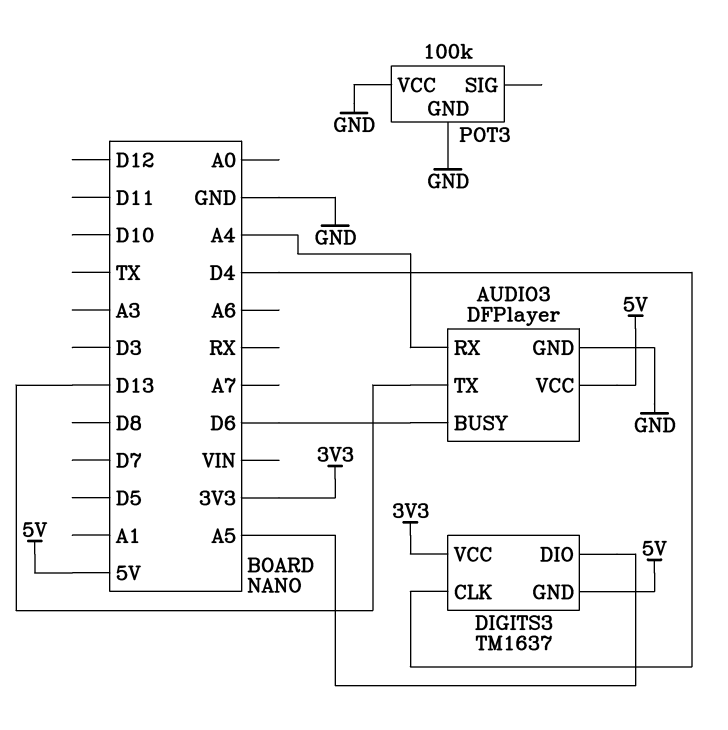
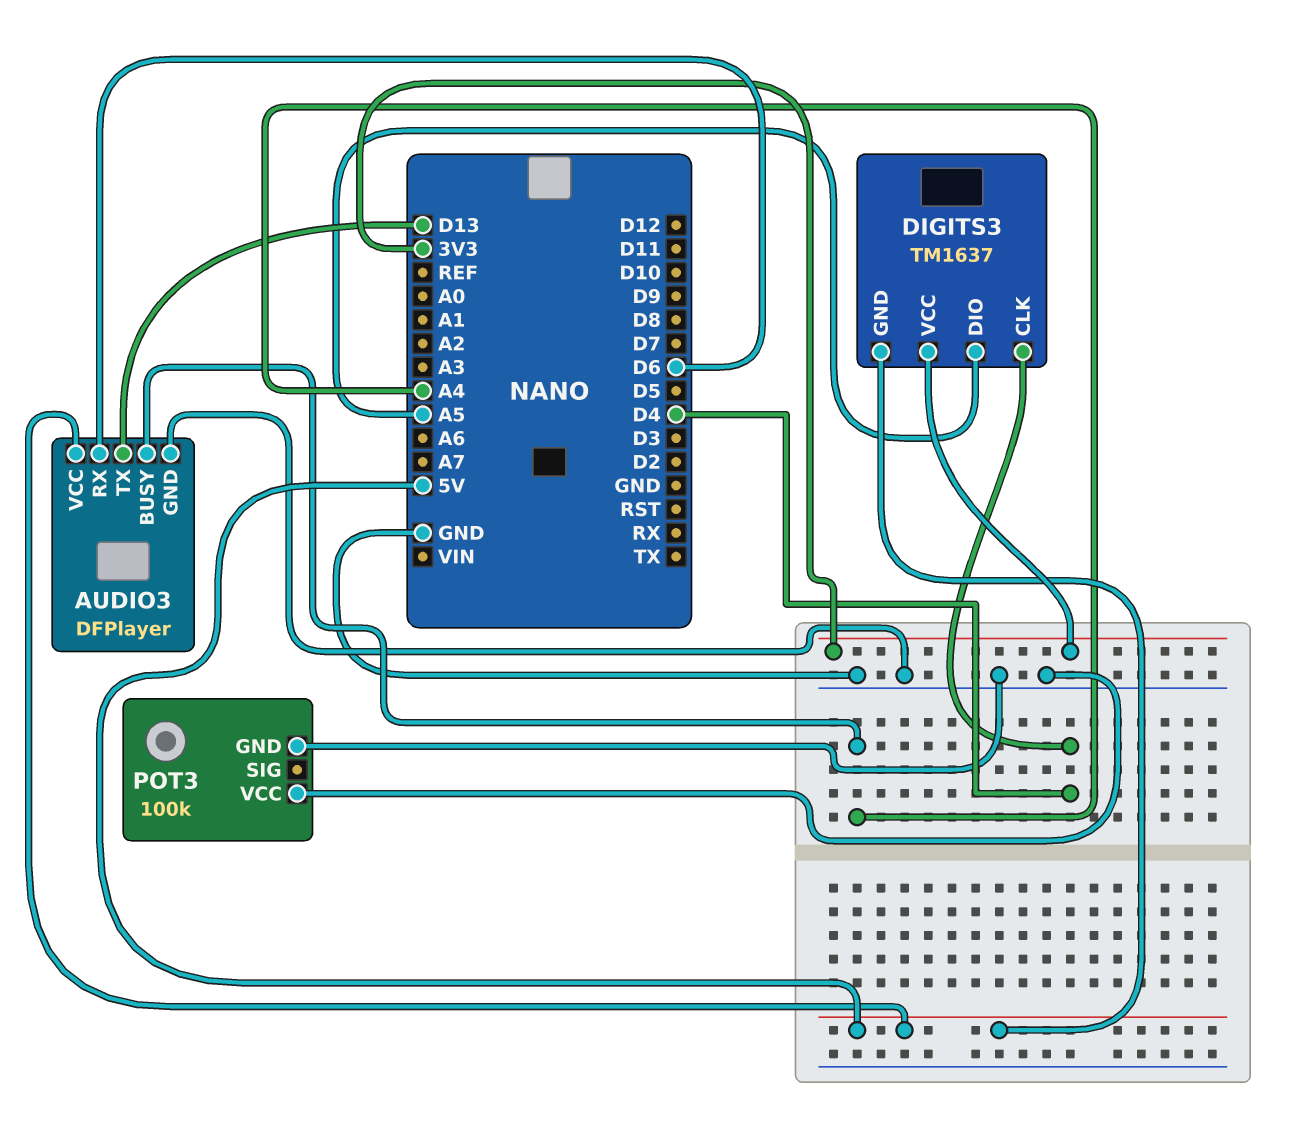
AUDIO3 pin BUSY: D6 -> A4
AUDIO3 pin RX: A4 -> D6

